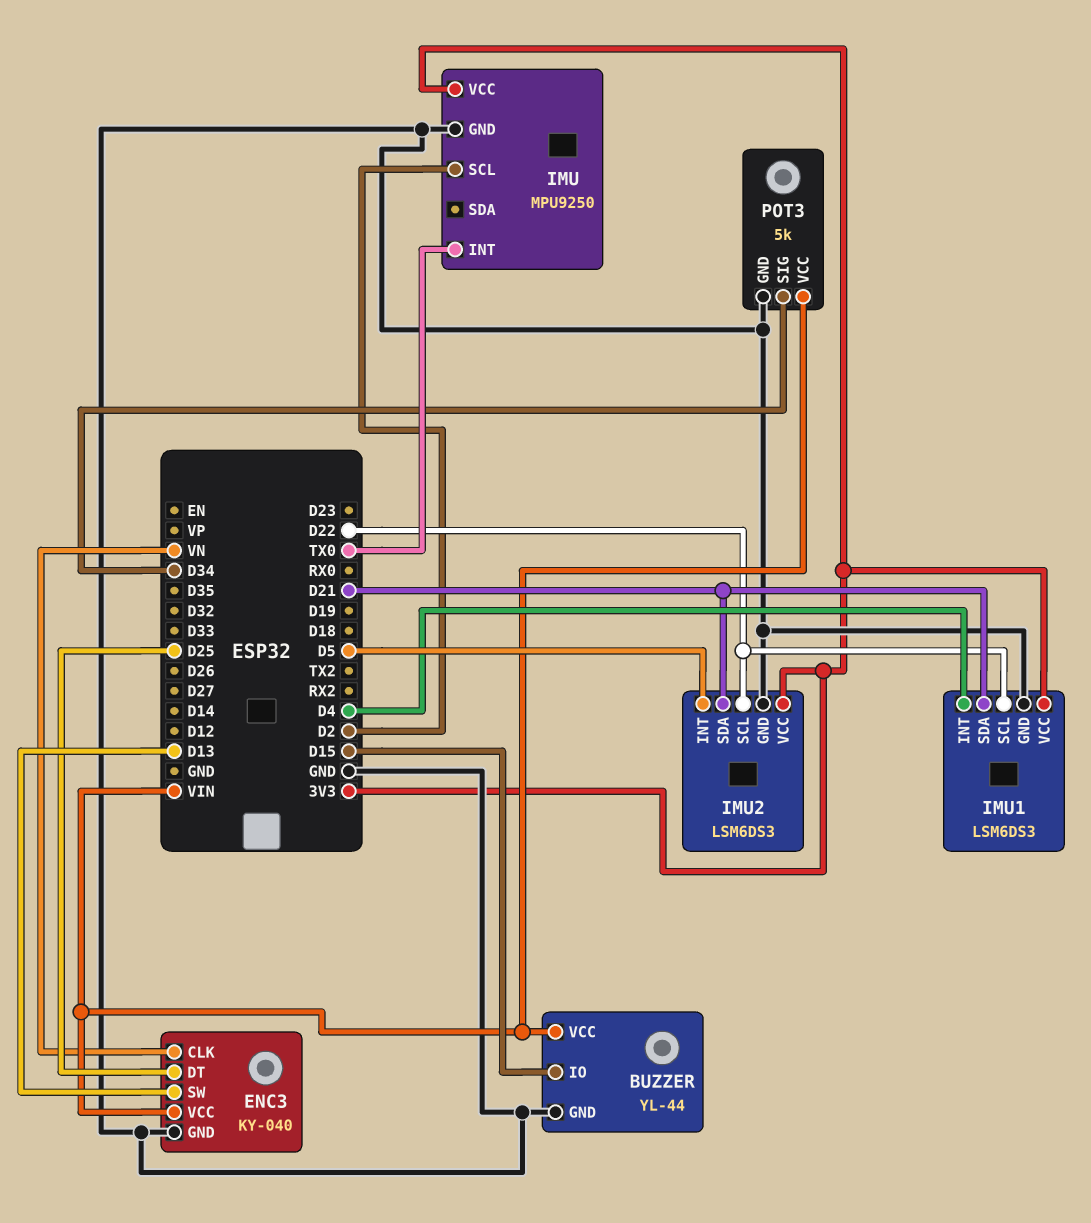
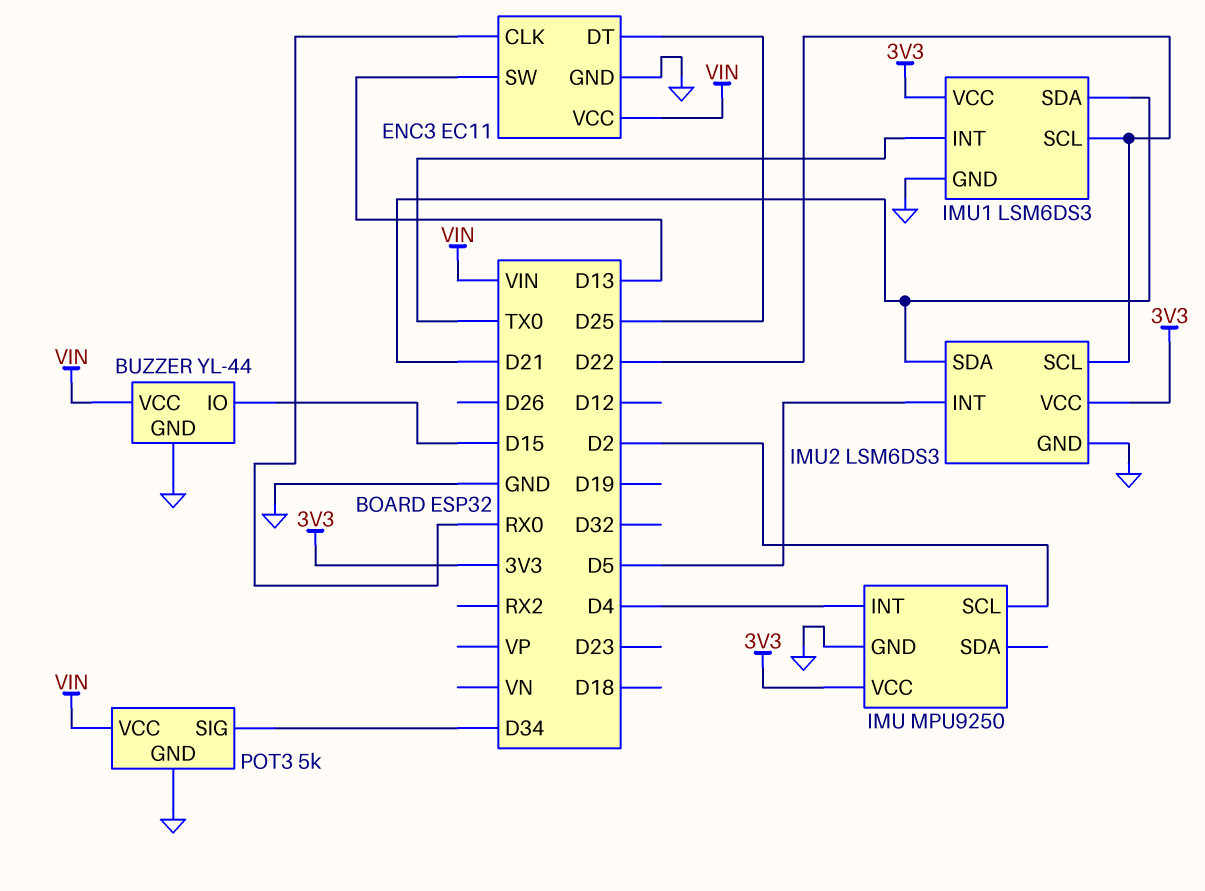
ENC3: KY-040 -> EC11
ENC3 pin CLK: VN -> RX0
IMU pin INT: TX0 -> D4
IMU1 pin INT: D4 -> TX0

